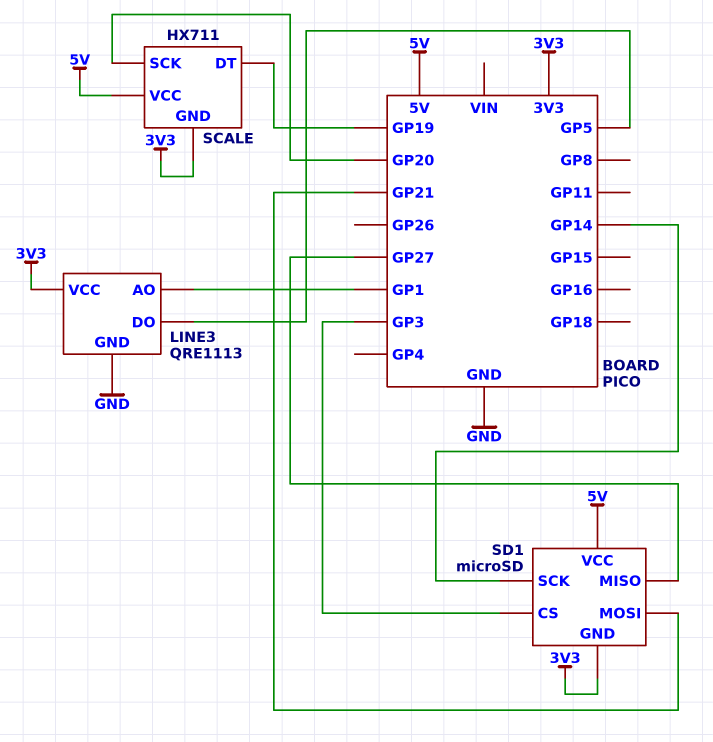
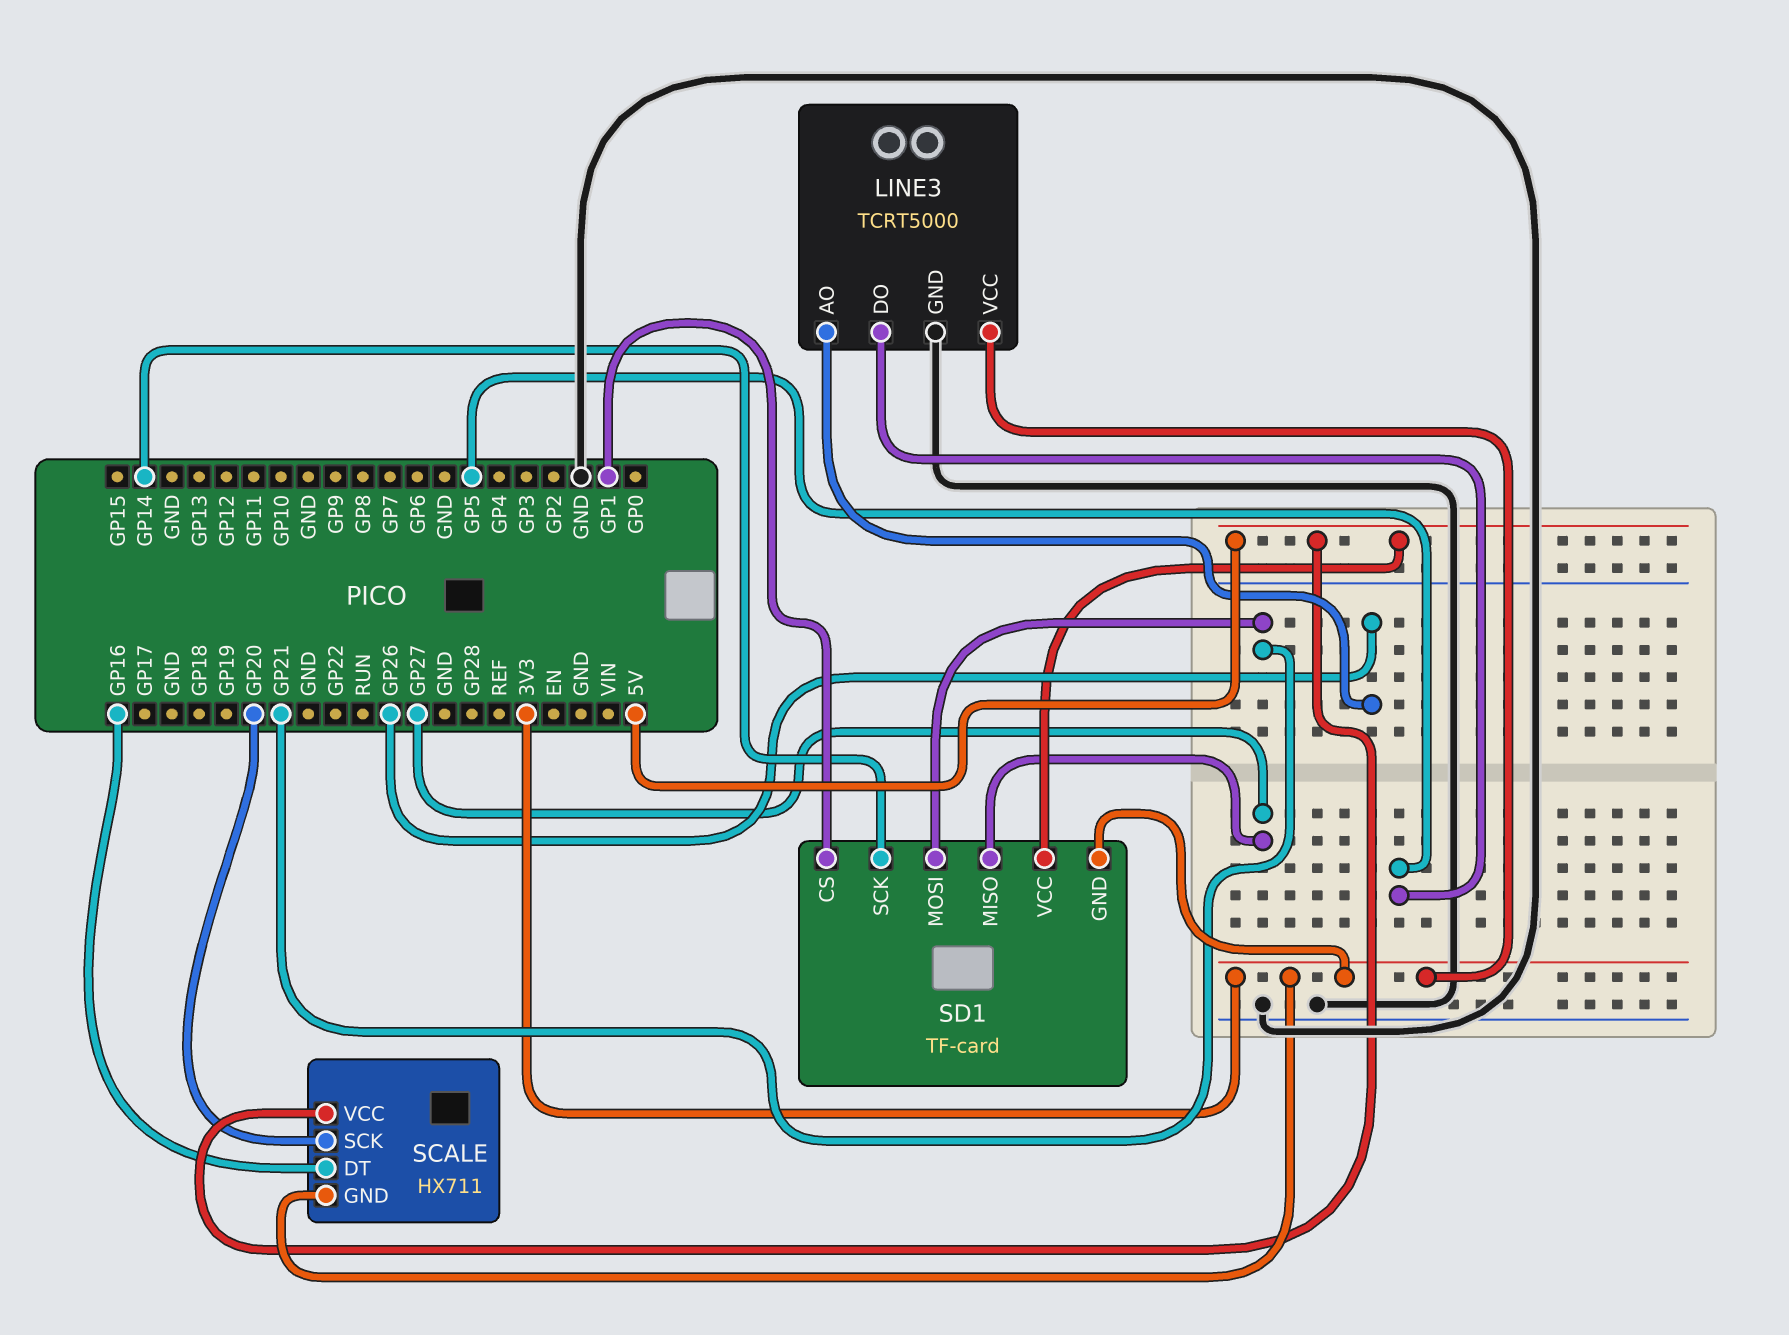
LINE3: QRE1113 -> TCRT5000
LINE3 pin AO: GP1 -> GP26
SCALE pin DT: GP19 -> GP16
SD1: microSD -> TF-card
SD1 pin CS: GP3 -> GP1

